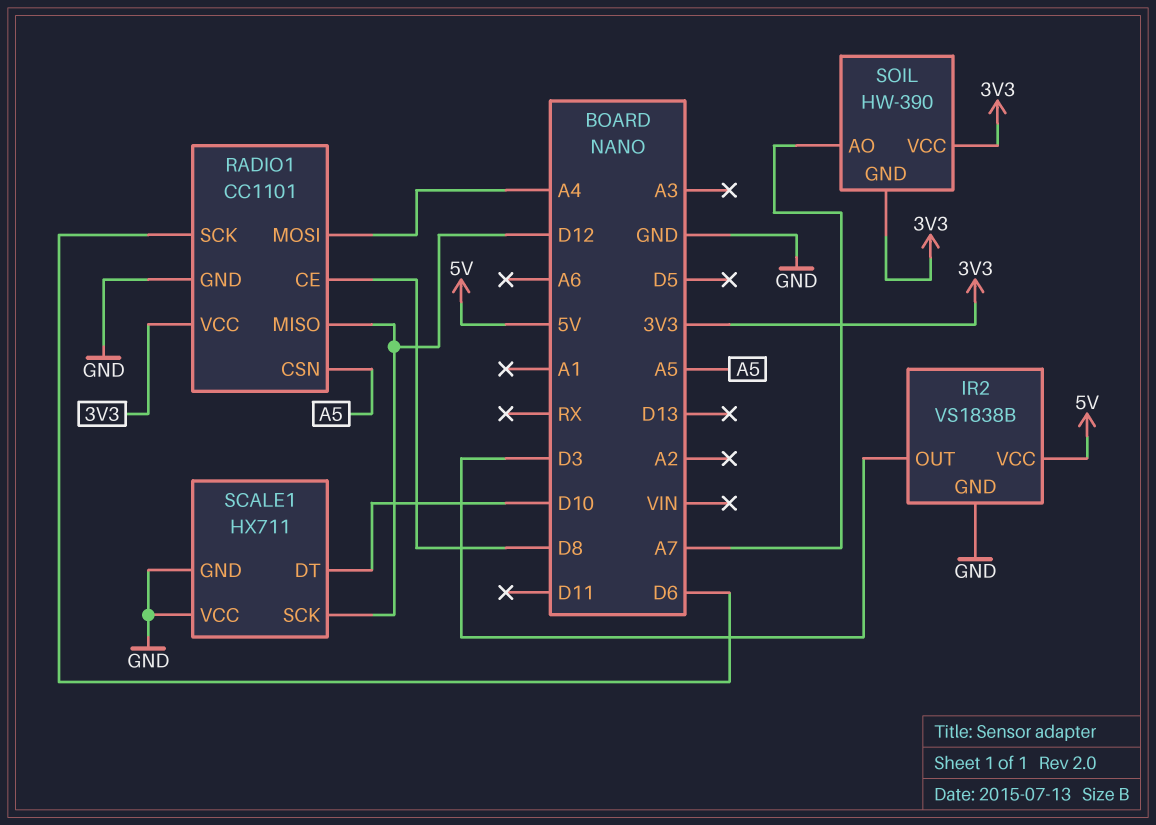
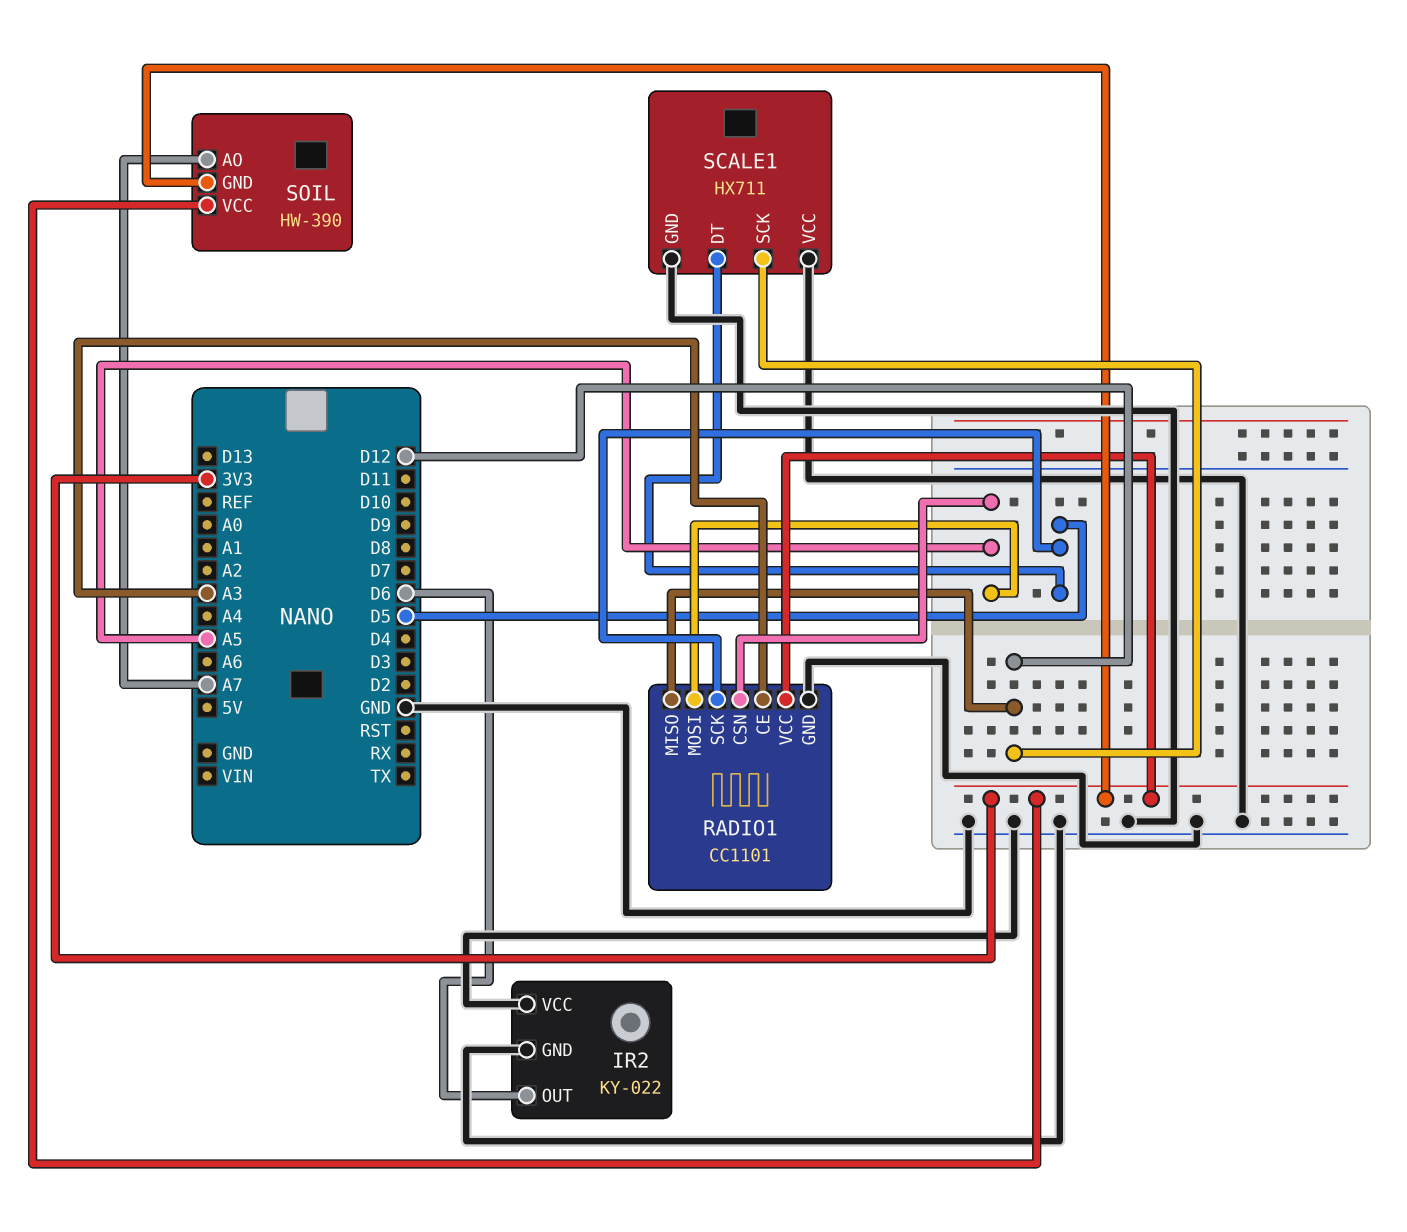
IR2: VS1838B -> KY-022
IR2 pin OUT: D3 -> D6
IR2 pin VCC: 5V -> GND
RADIO1 pin CE: D8 -> A3
RADIO1 pin MOSI: A4 -> A5
RADIO1 pin SCK: D6 -> D5
SCALE1 pin DT: D10 -> D5

